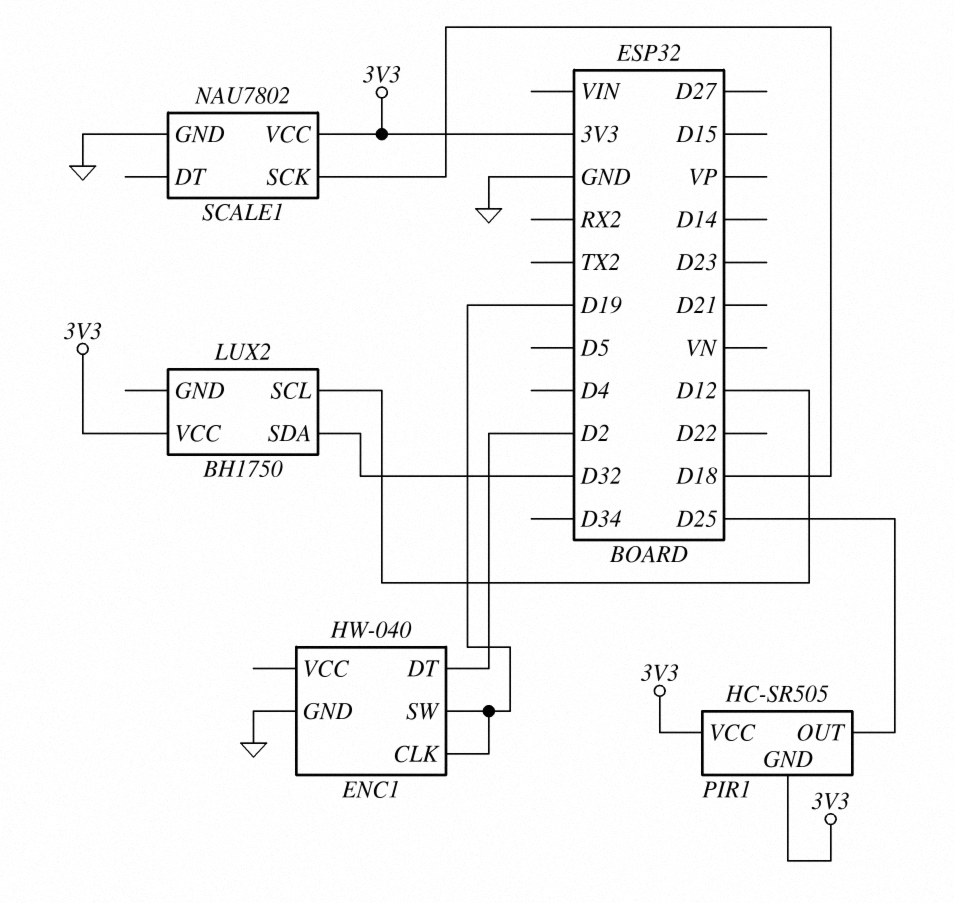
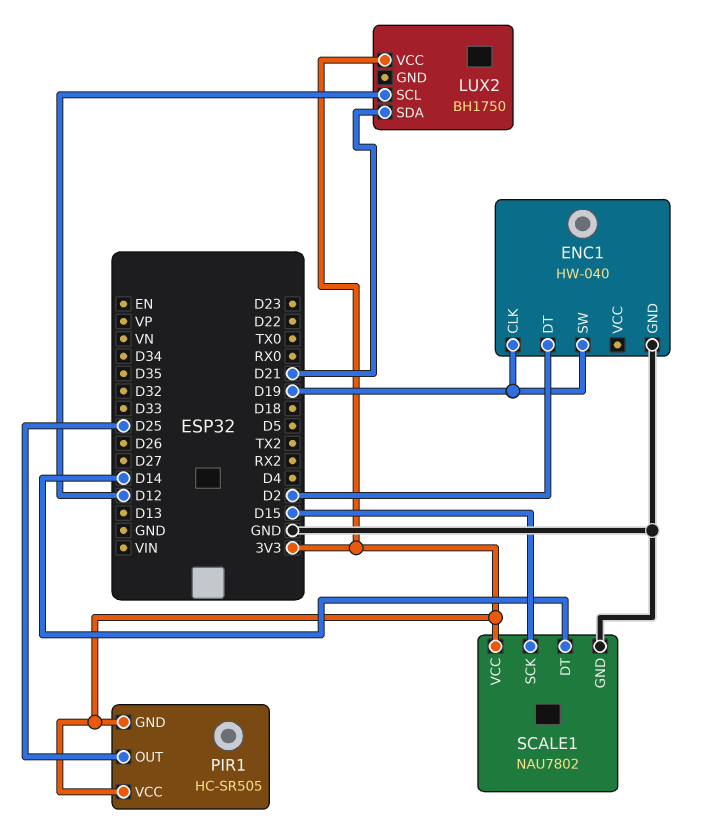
LUX2 pin SDA: D32 -> D21
SCALE1 pin DT: none -> D14
SCALE1 pin SCK: D18 -> D15

